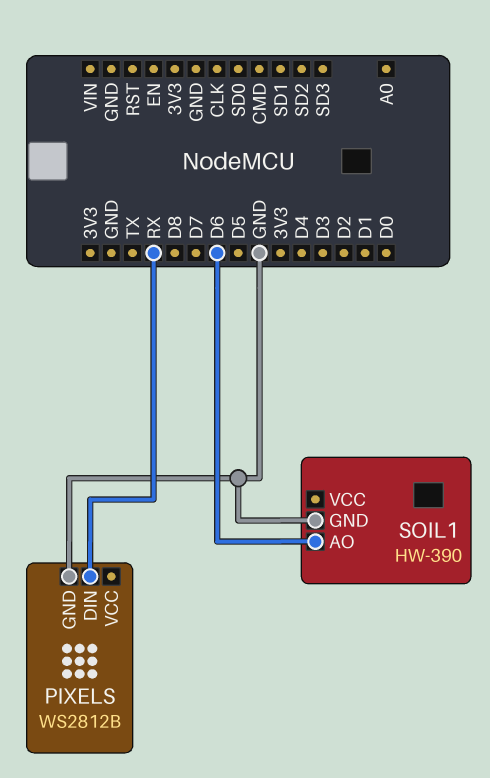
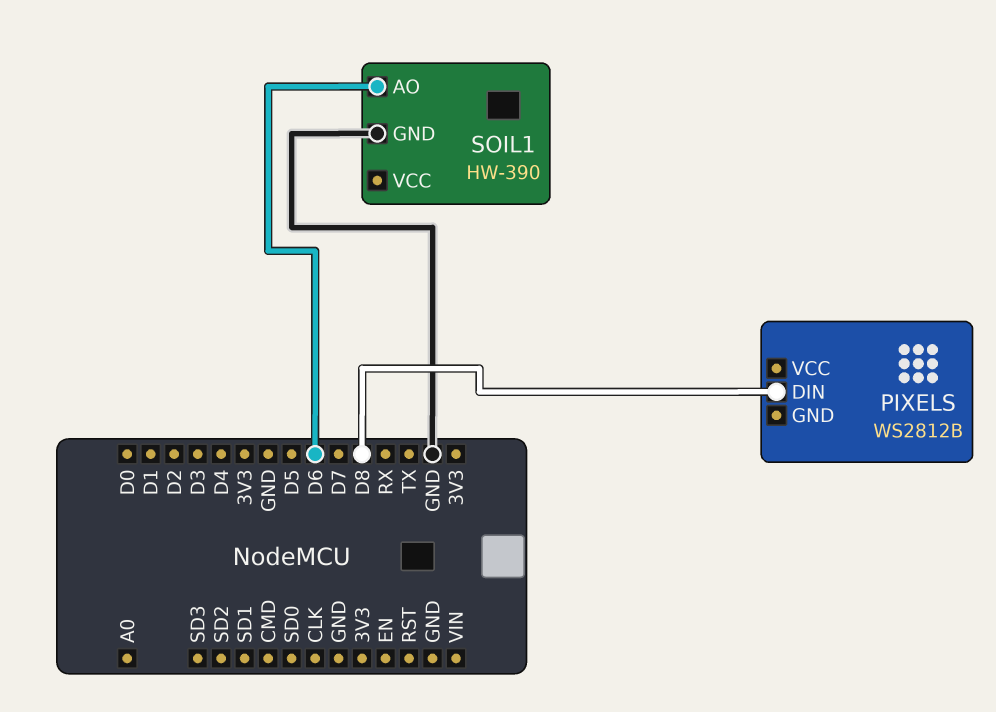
PIXELS pin DIN: RX -> D8
PIXELS pin GND: GND -> none

